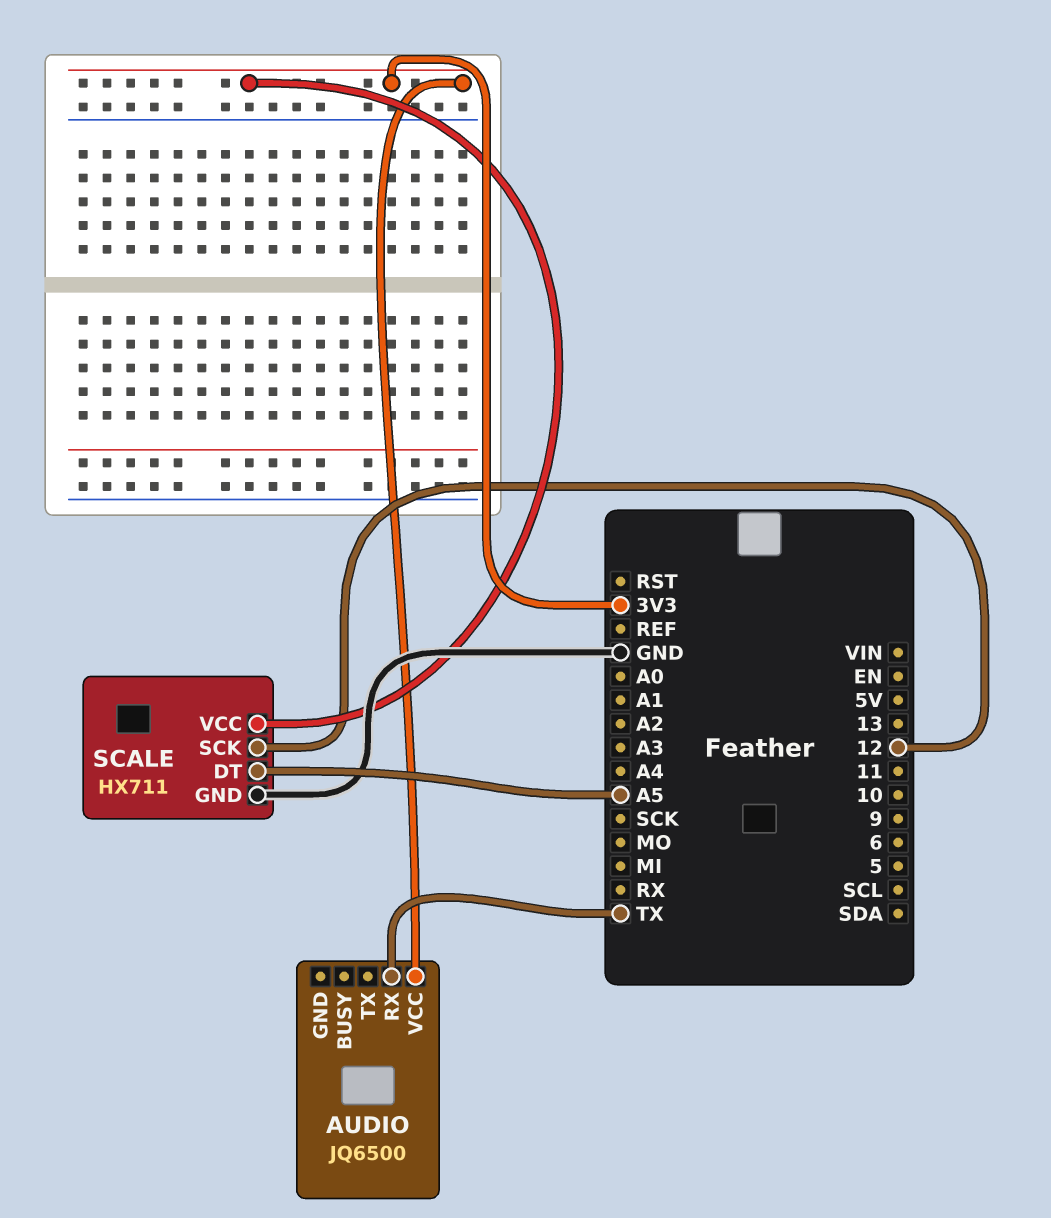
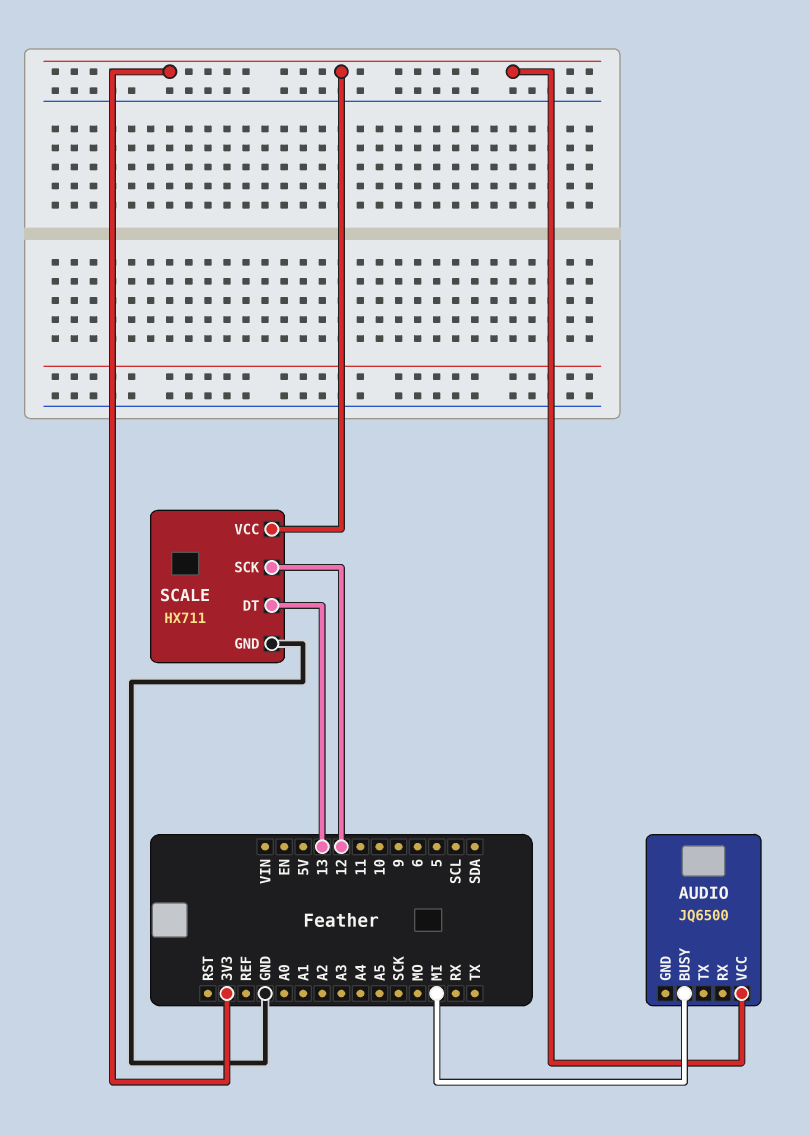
AUDIO pin BUSY: none -> MI
AUDIO pin RX: TX -> none
SCALE pin DT: A5 -> 13

